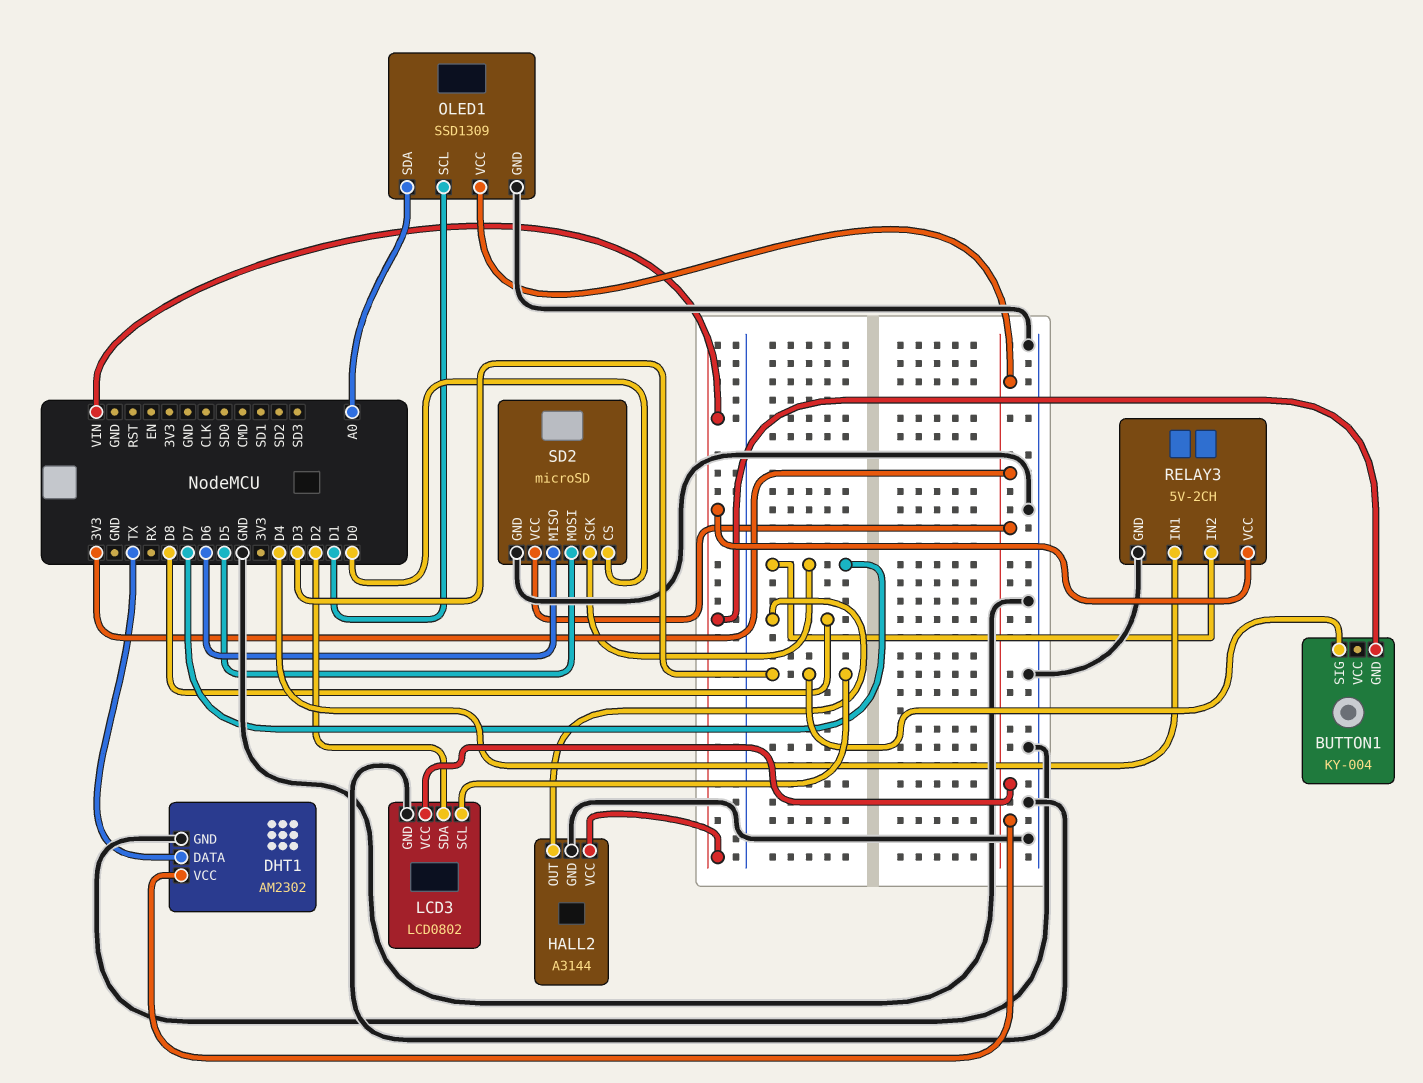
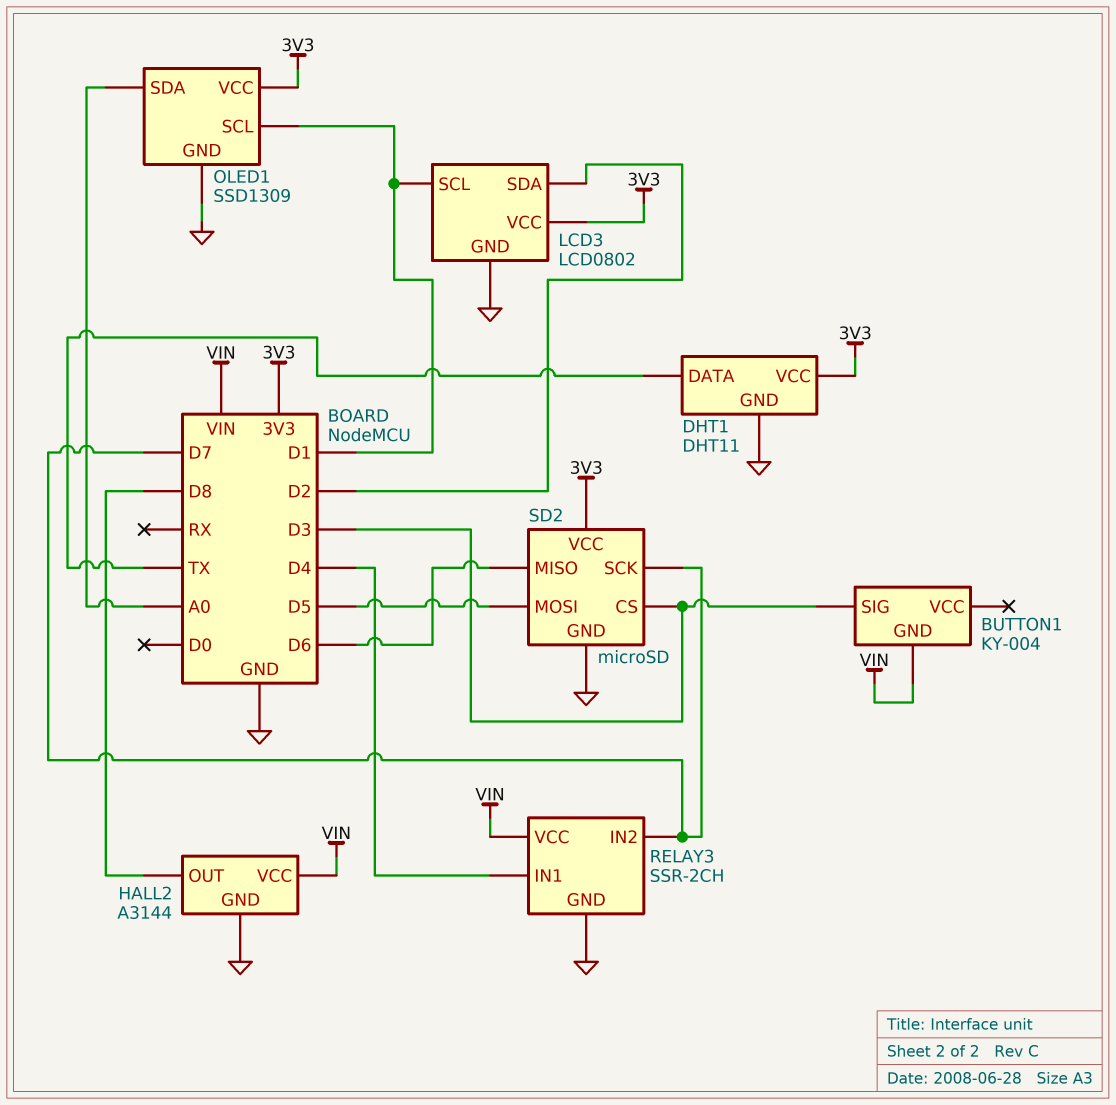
DHT1: AM2302 -> DHT11
LCD3 pin SCL: D3 -> D1
RELAY3: 5V-2CH -> SSR-2CH
SD2 pin CS: D0 -> D3

